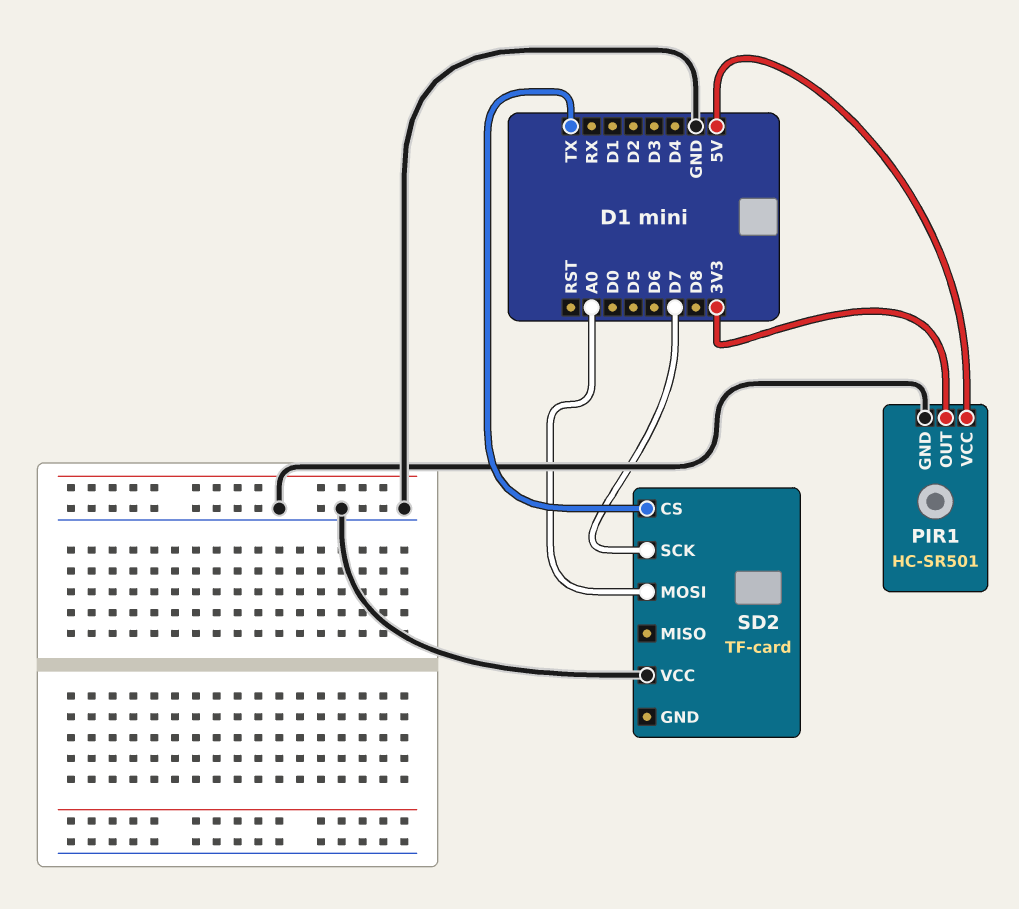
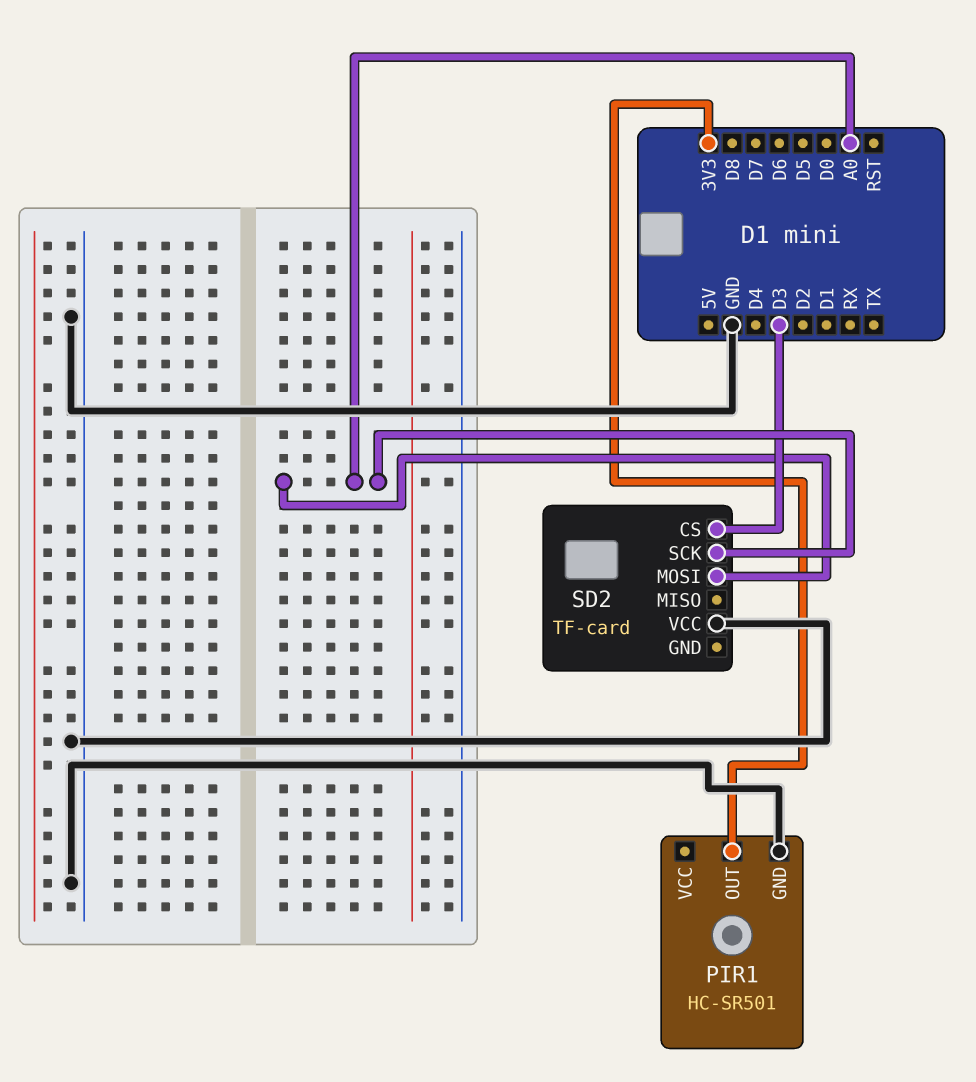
PIR1 pin VCC: 5V -> none
SD2 pin CS: TX -> D3
SD2 pin SCK: D7 -> A0

